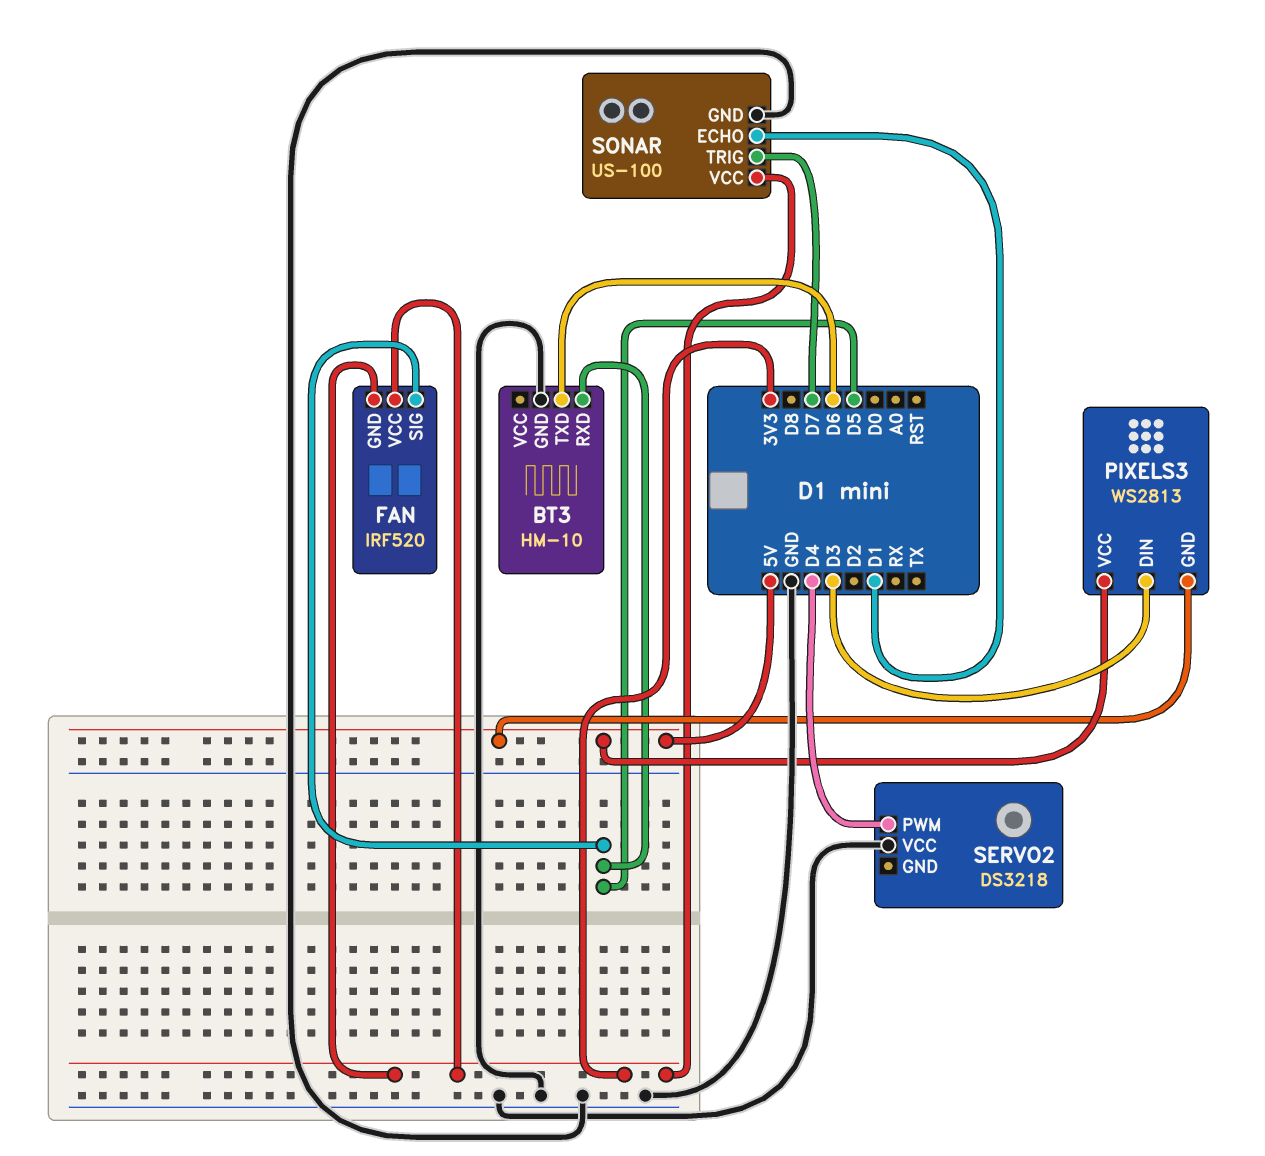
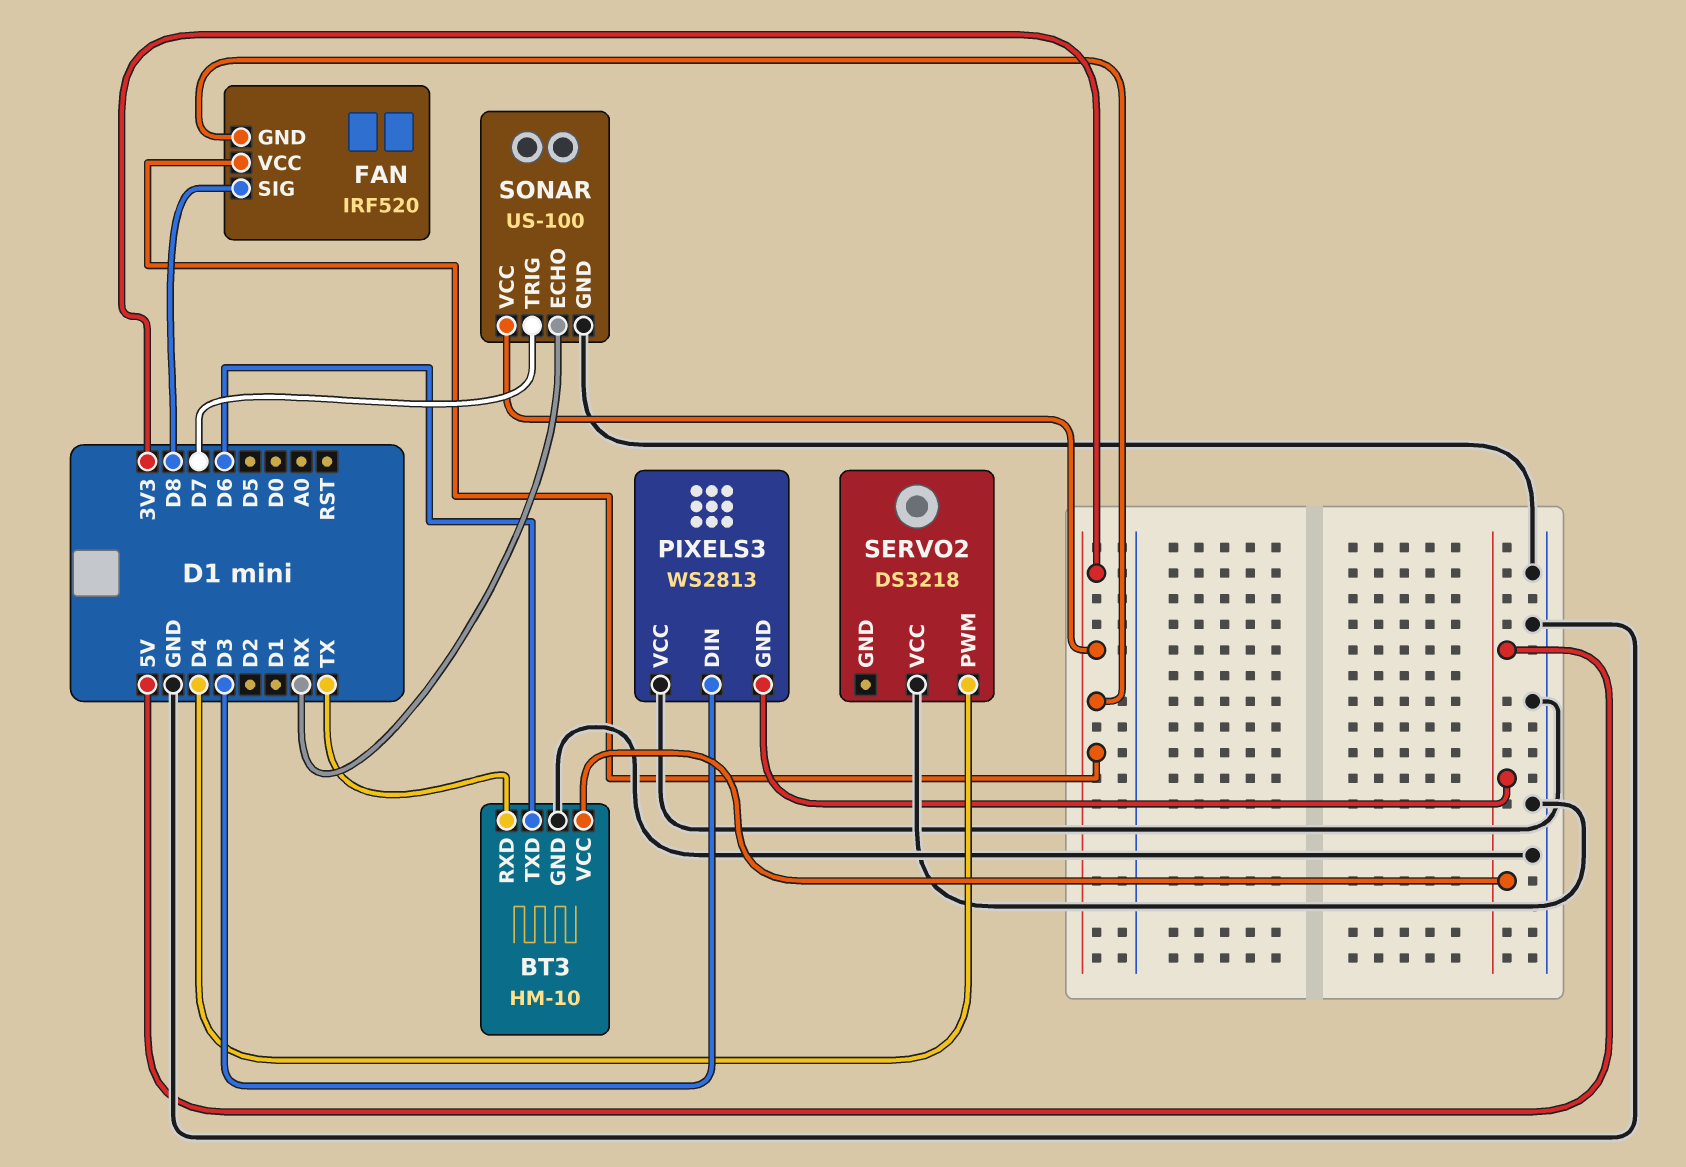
BT3 pin RXD: D5 -> TX
BT3 pin VCC: none -> 5V
FAN pin SIG: D5 -> D8
PIXELS3 pin VCC: 5V -> GND
SONAR pin ECHO: D1 -> RX

